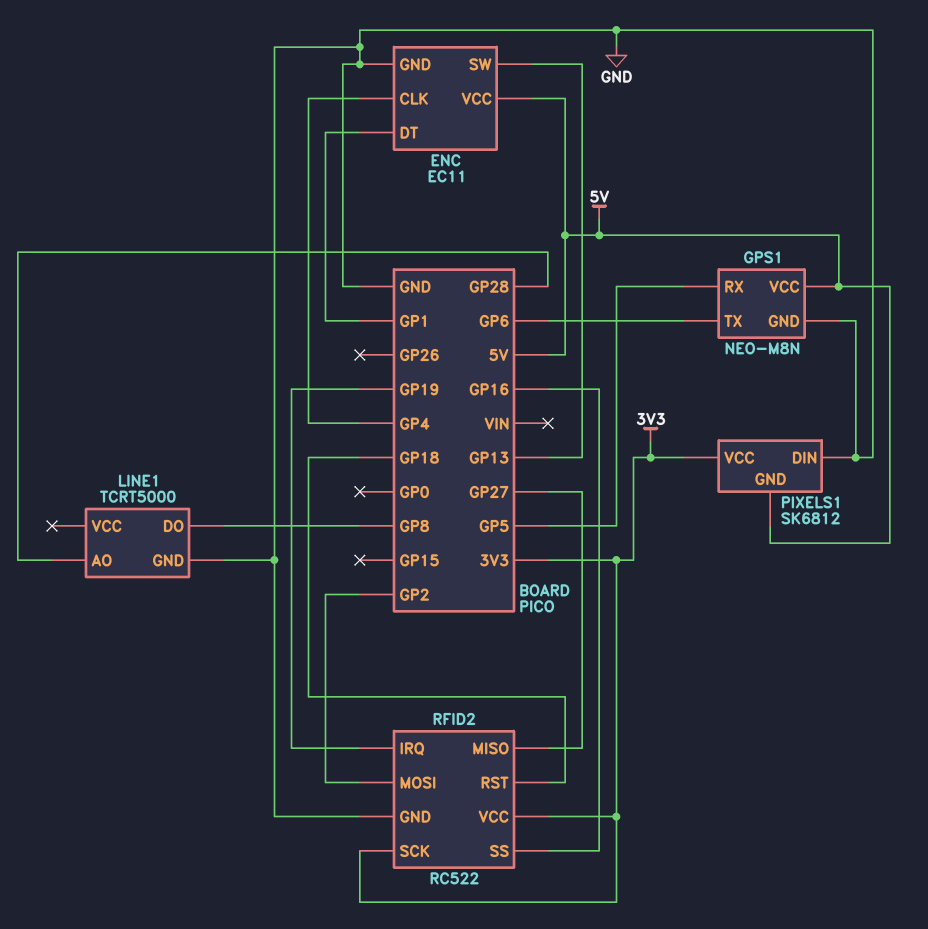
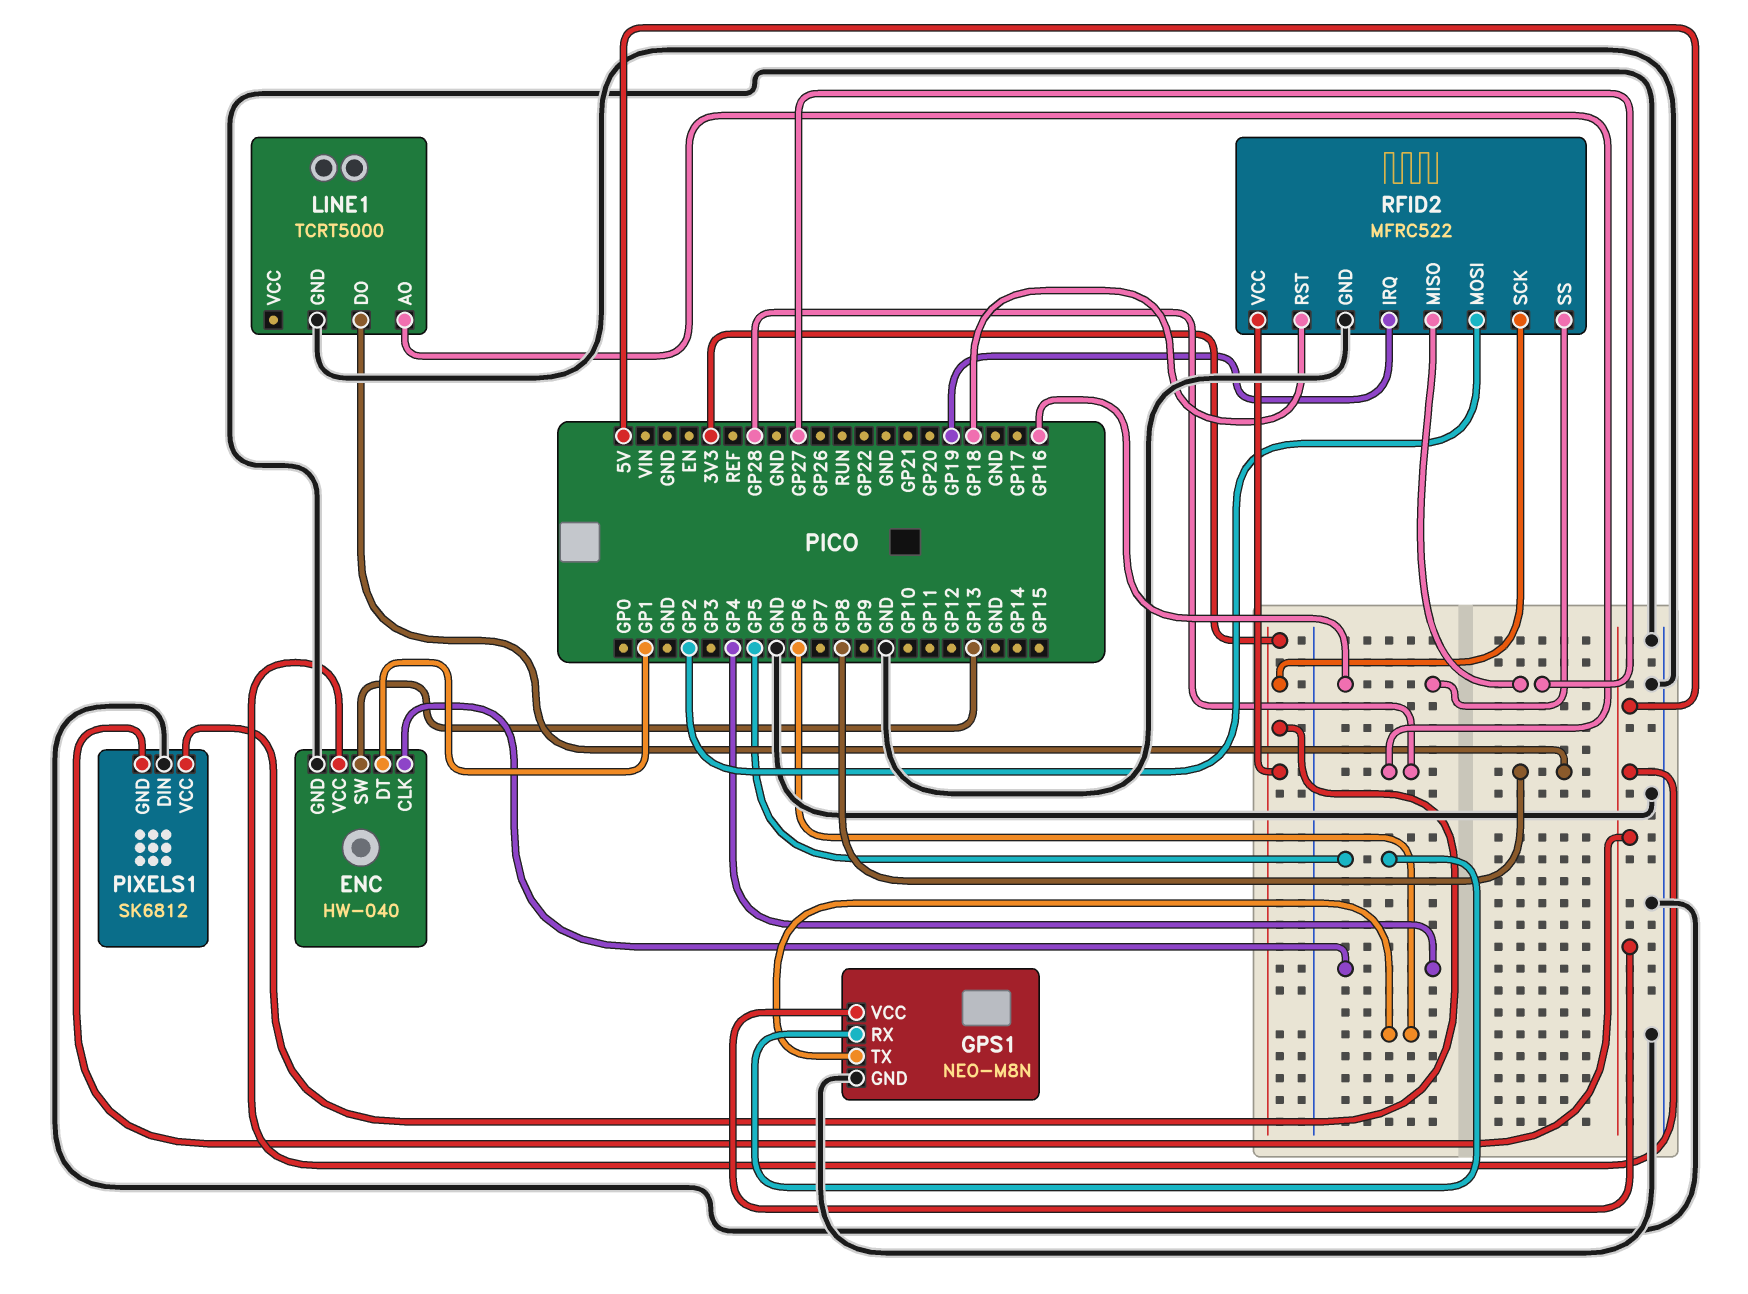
ENC: EC11 -> HW-040
RFID2: RC522 -> MFRC522

